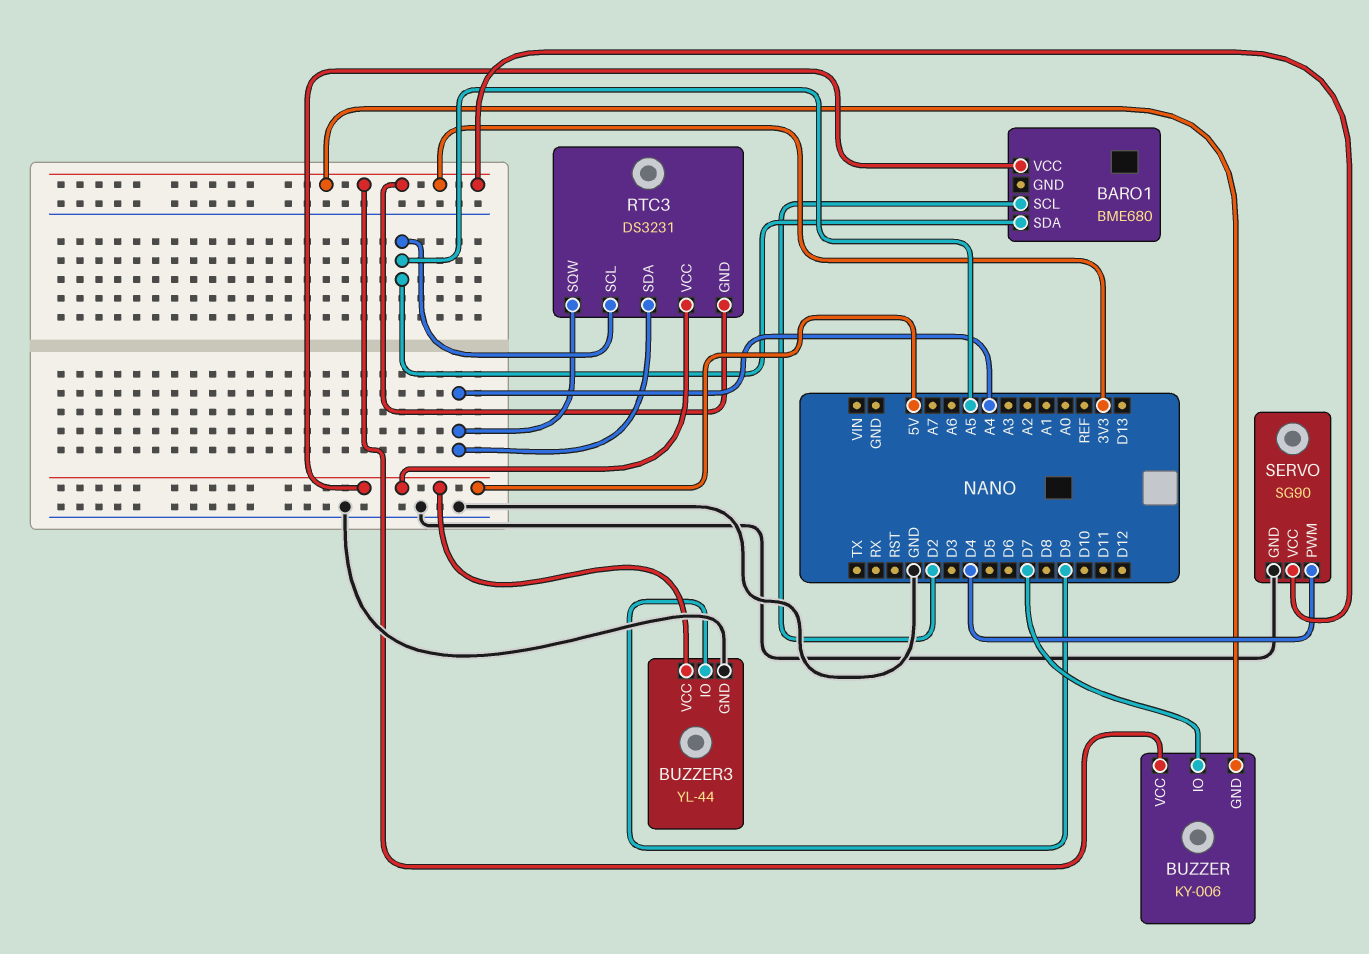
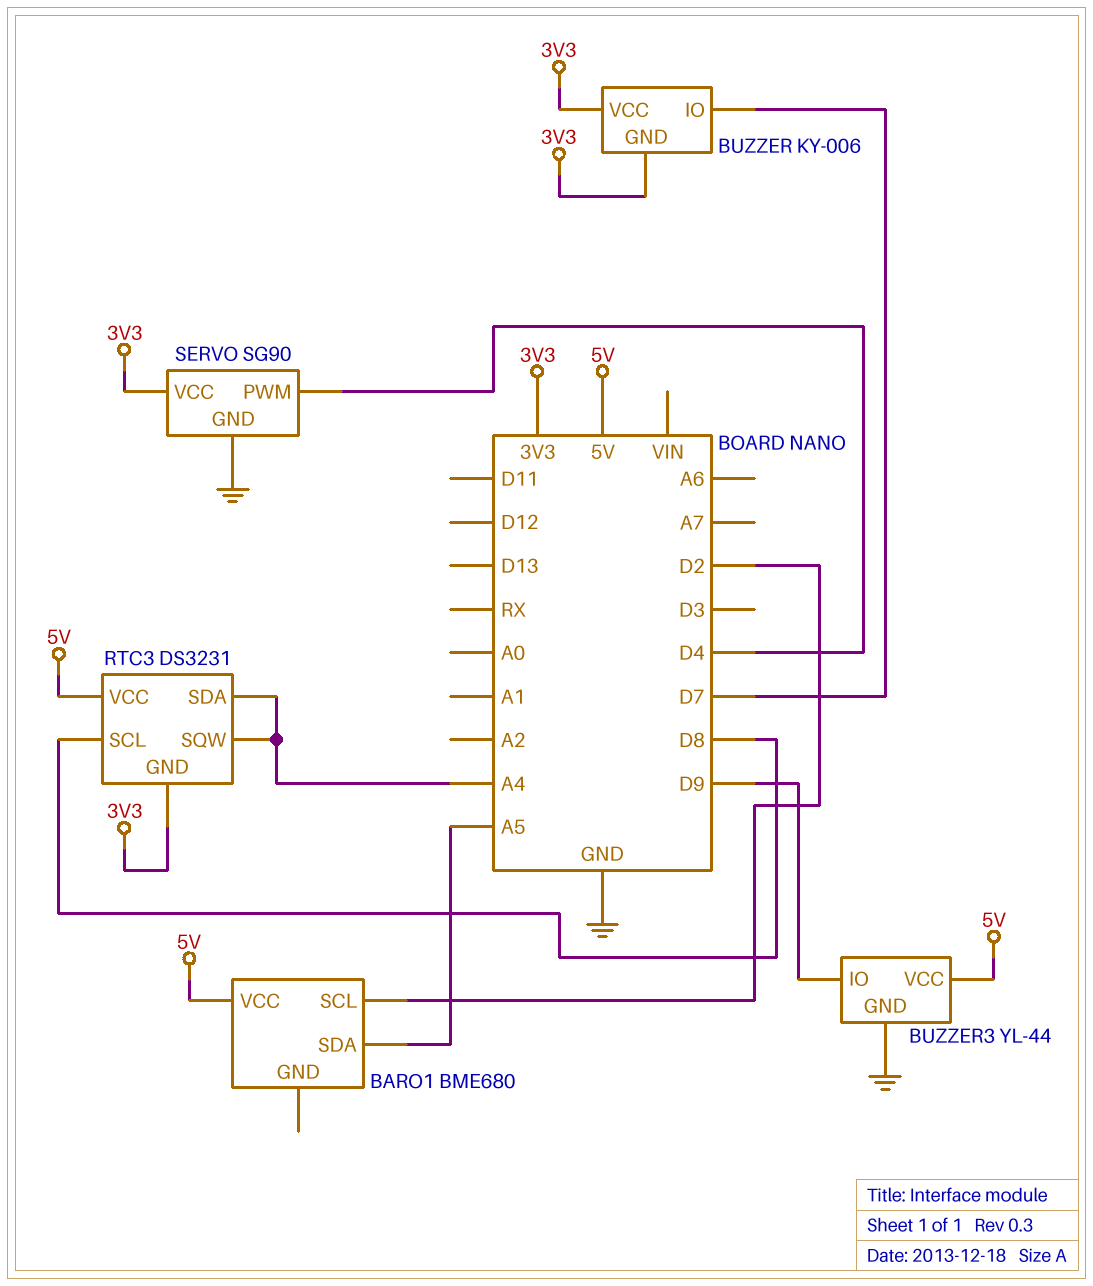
RTC3 pin SCL: A5 -> D8

